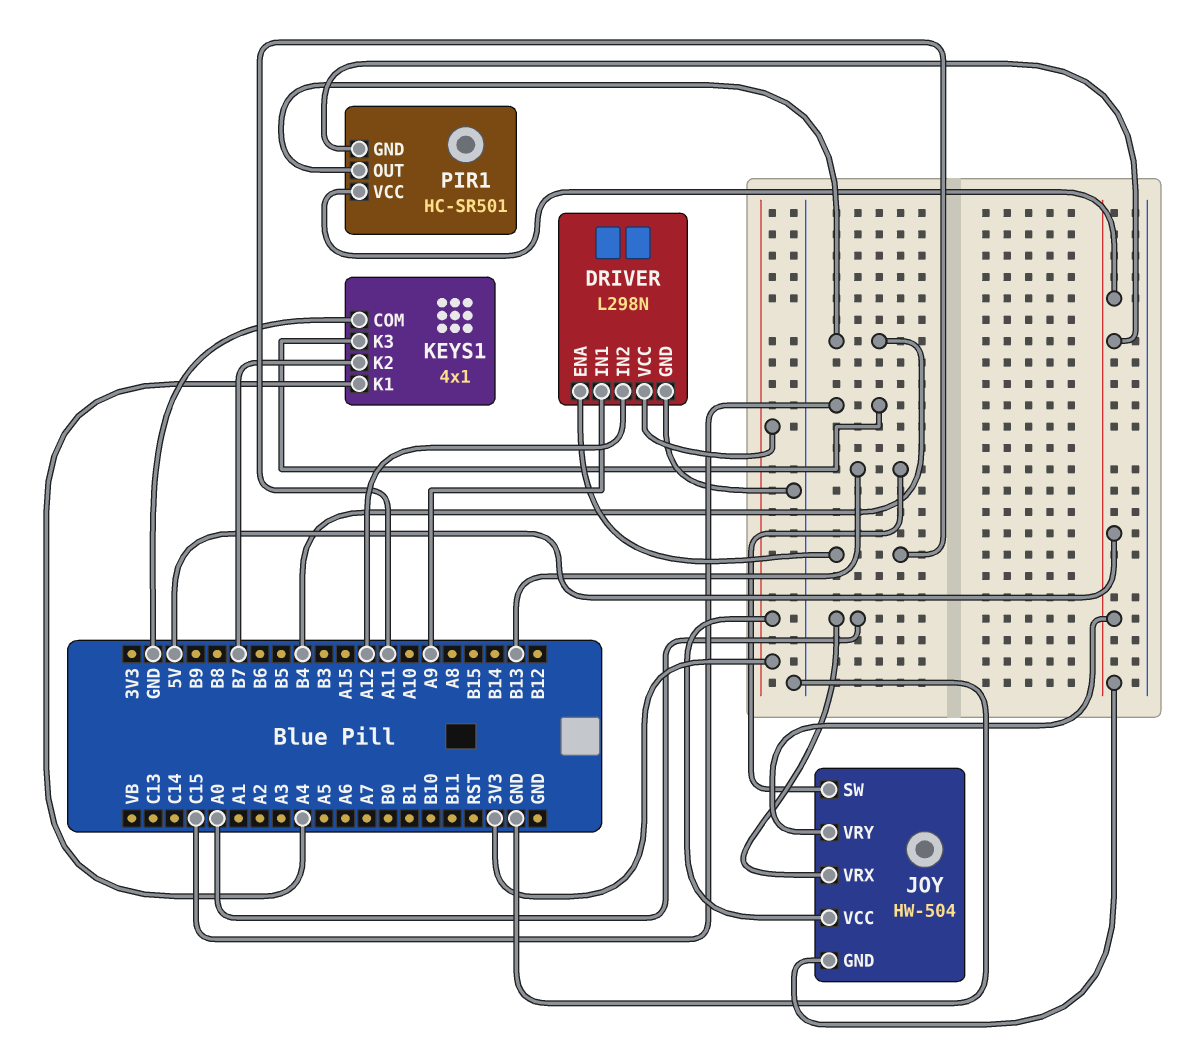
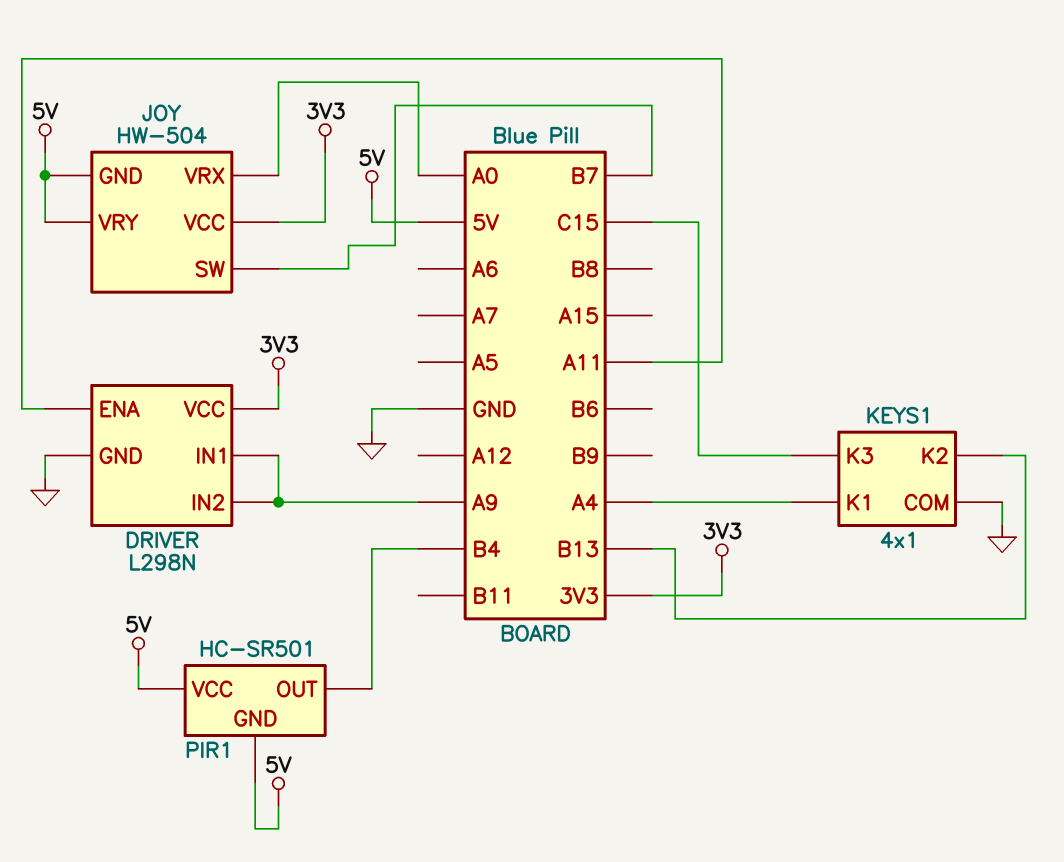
DRIVER pin IN2: A12 -> A9
JOY pin SW: B13 -> B7
KEYS1 pin K2: B7 -> B13

